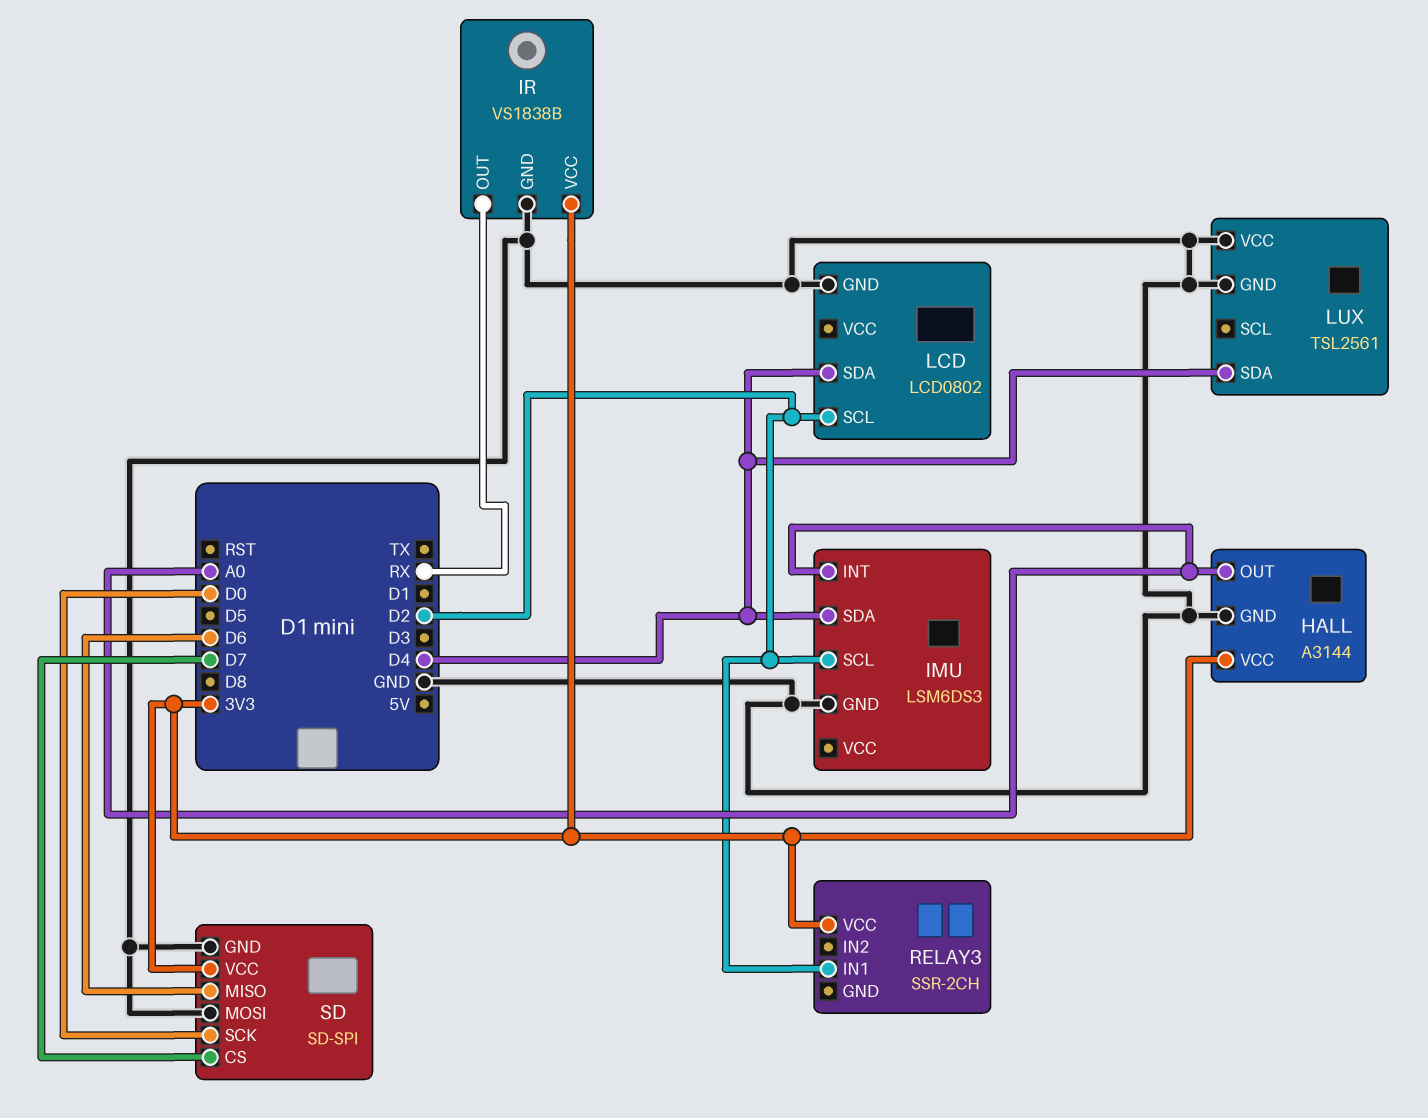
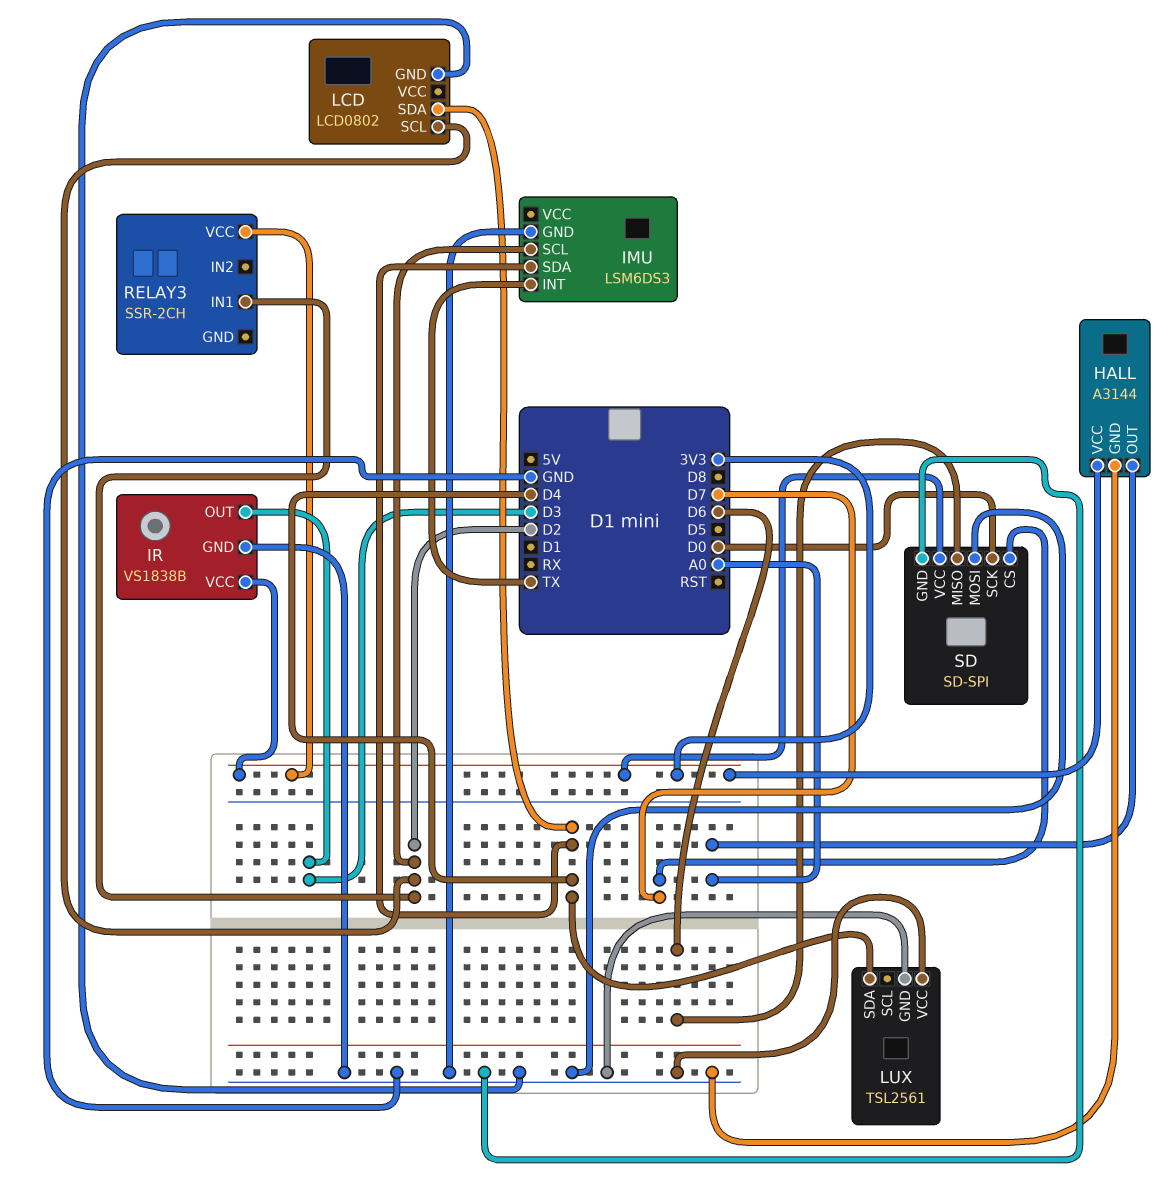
IMU pin INT: A0 -> TX
IR pin OUT: RX -> D3

